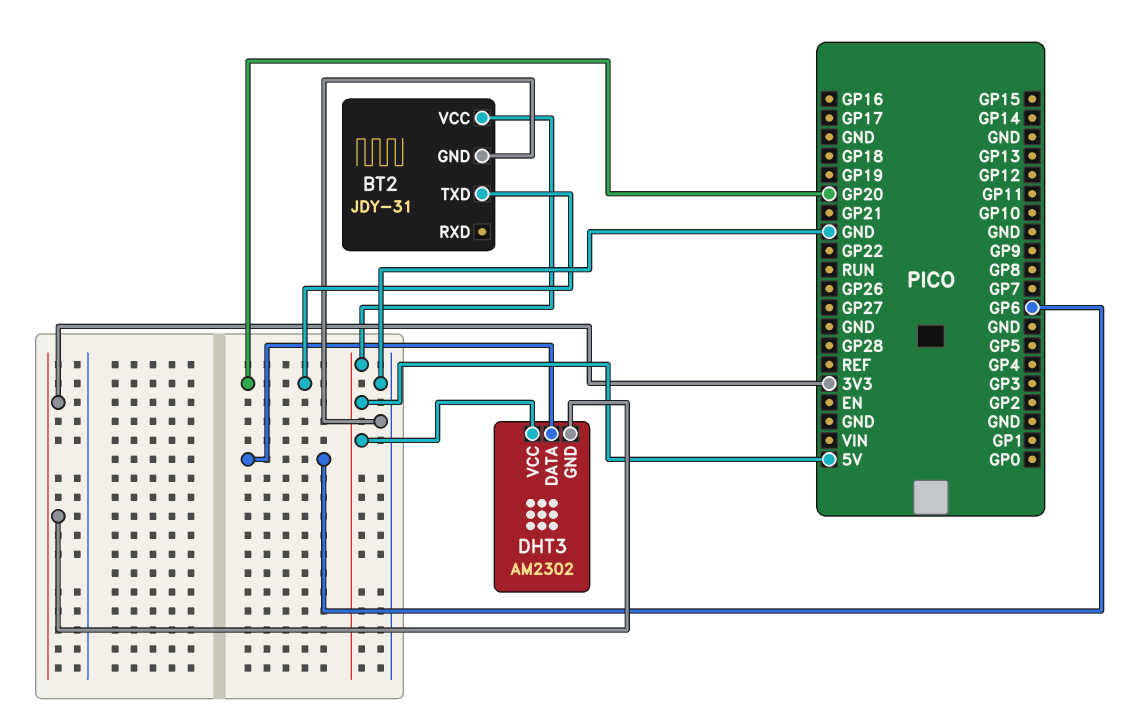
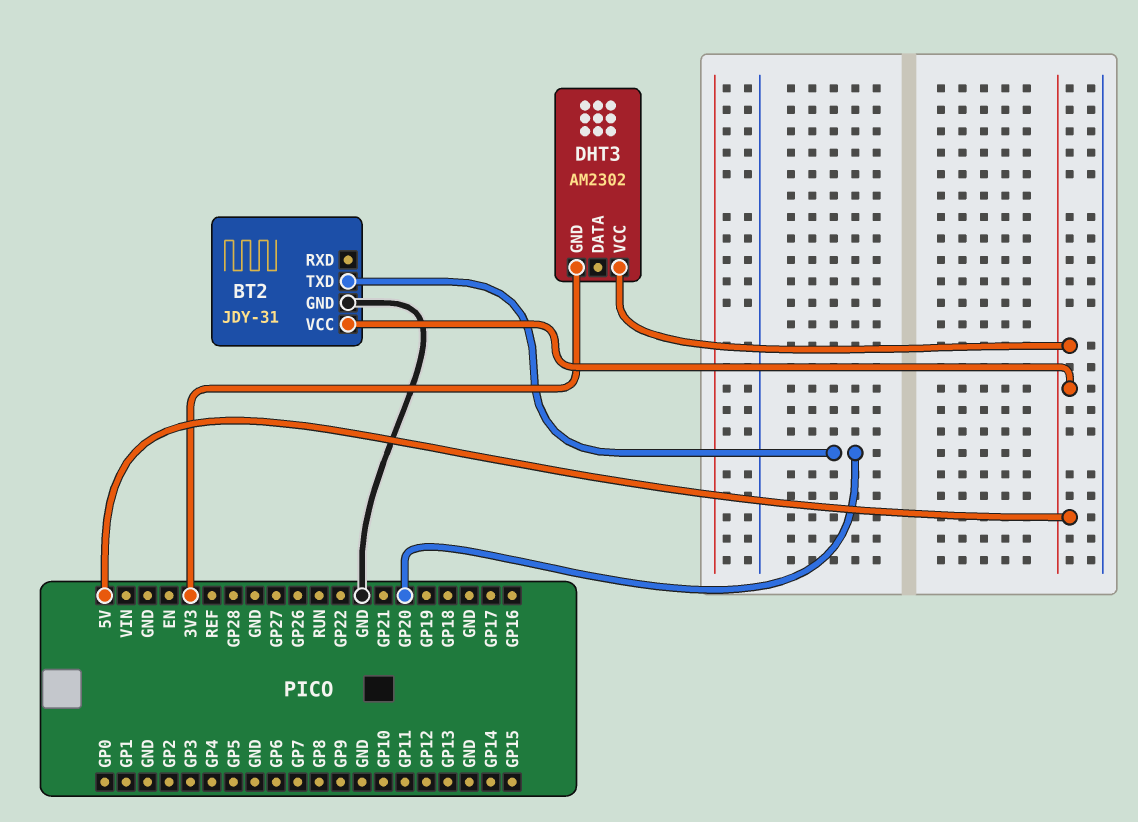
DHT3 pin DATA: GP6 -> none

